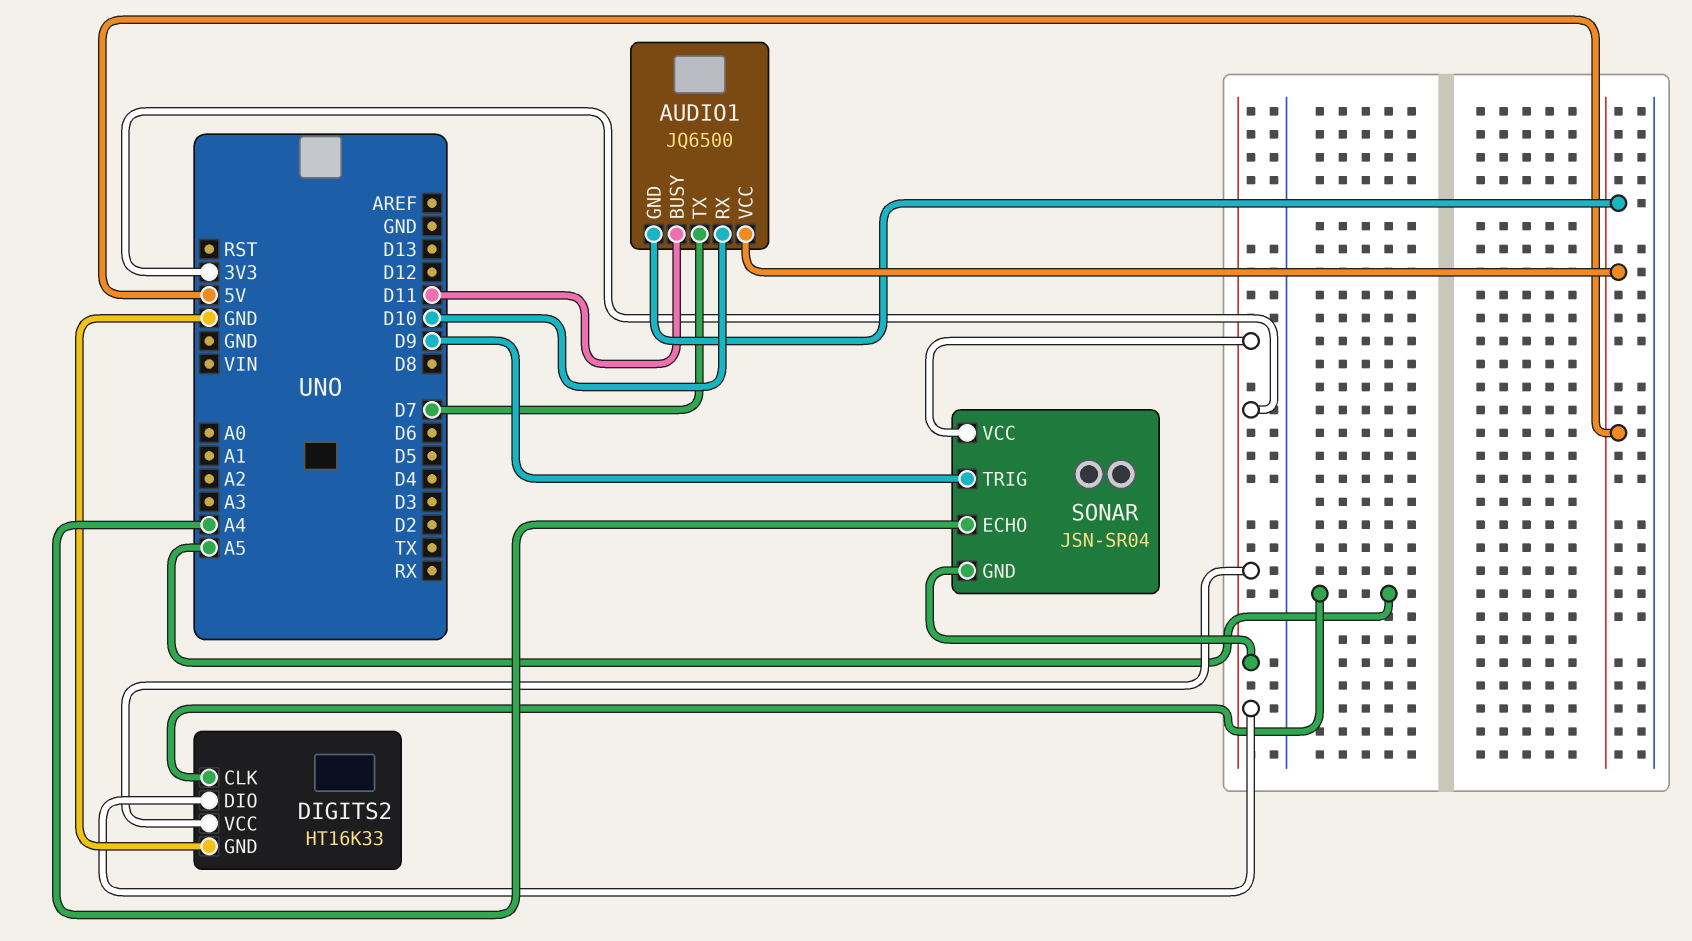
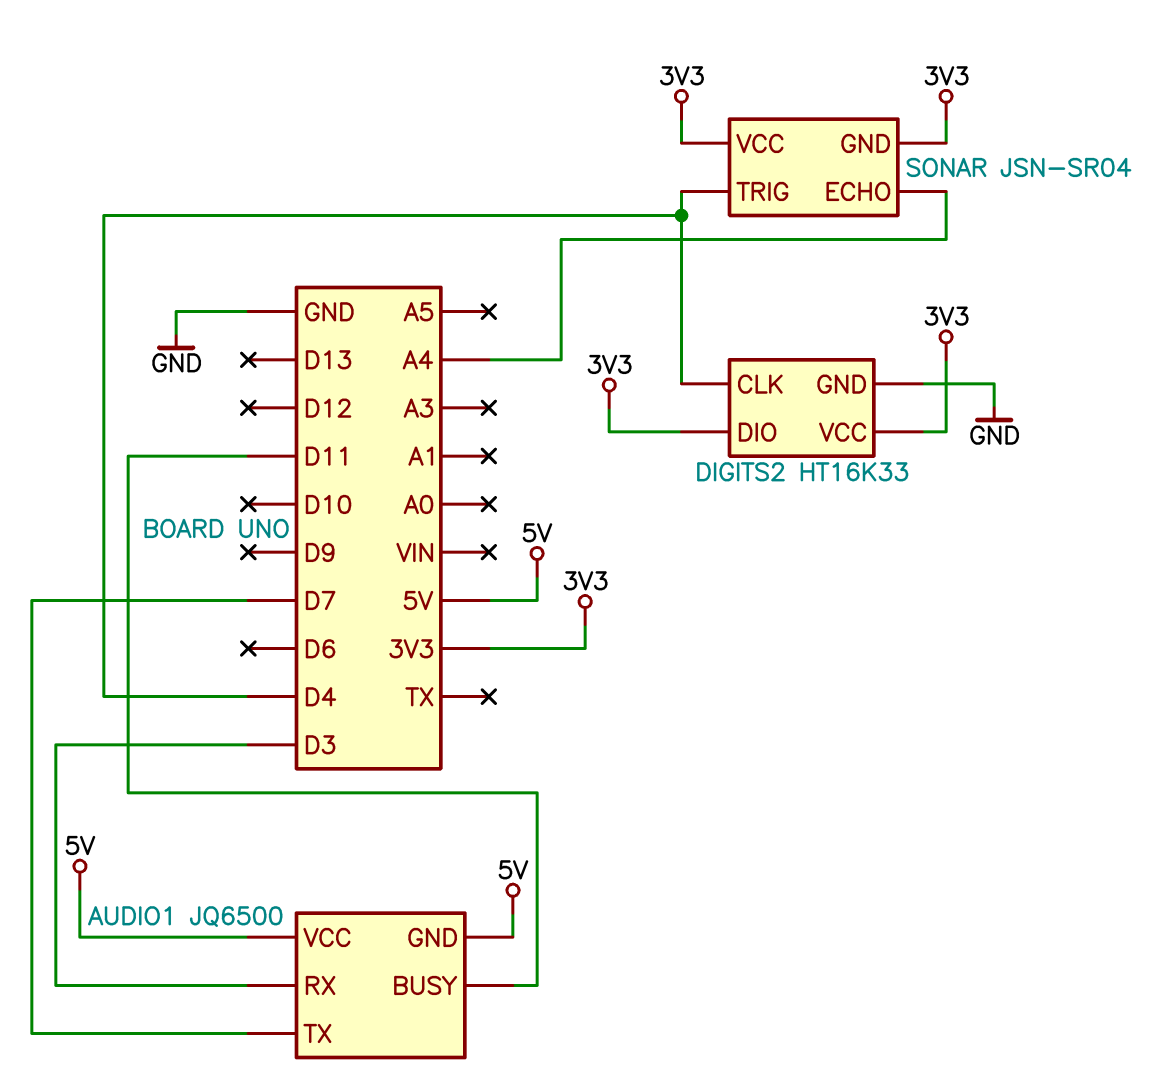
AUDIO1 pin RX: D10 -> D3
DIGITS2 pin CLK: A5 -> D4
SONAR pin TRIG: D9 -> D4

